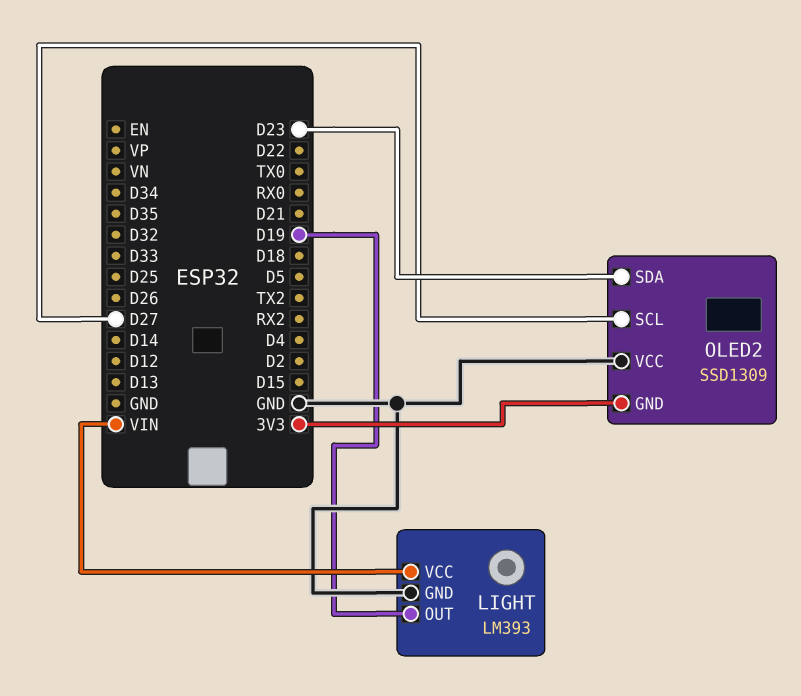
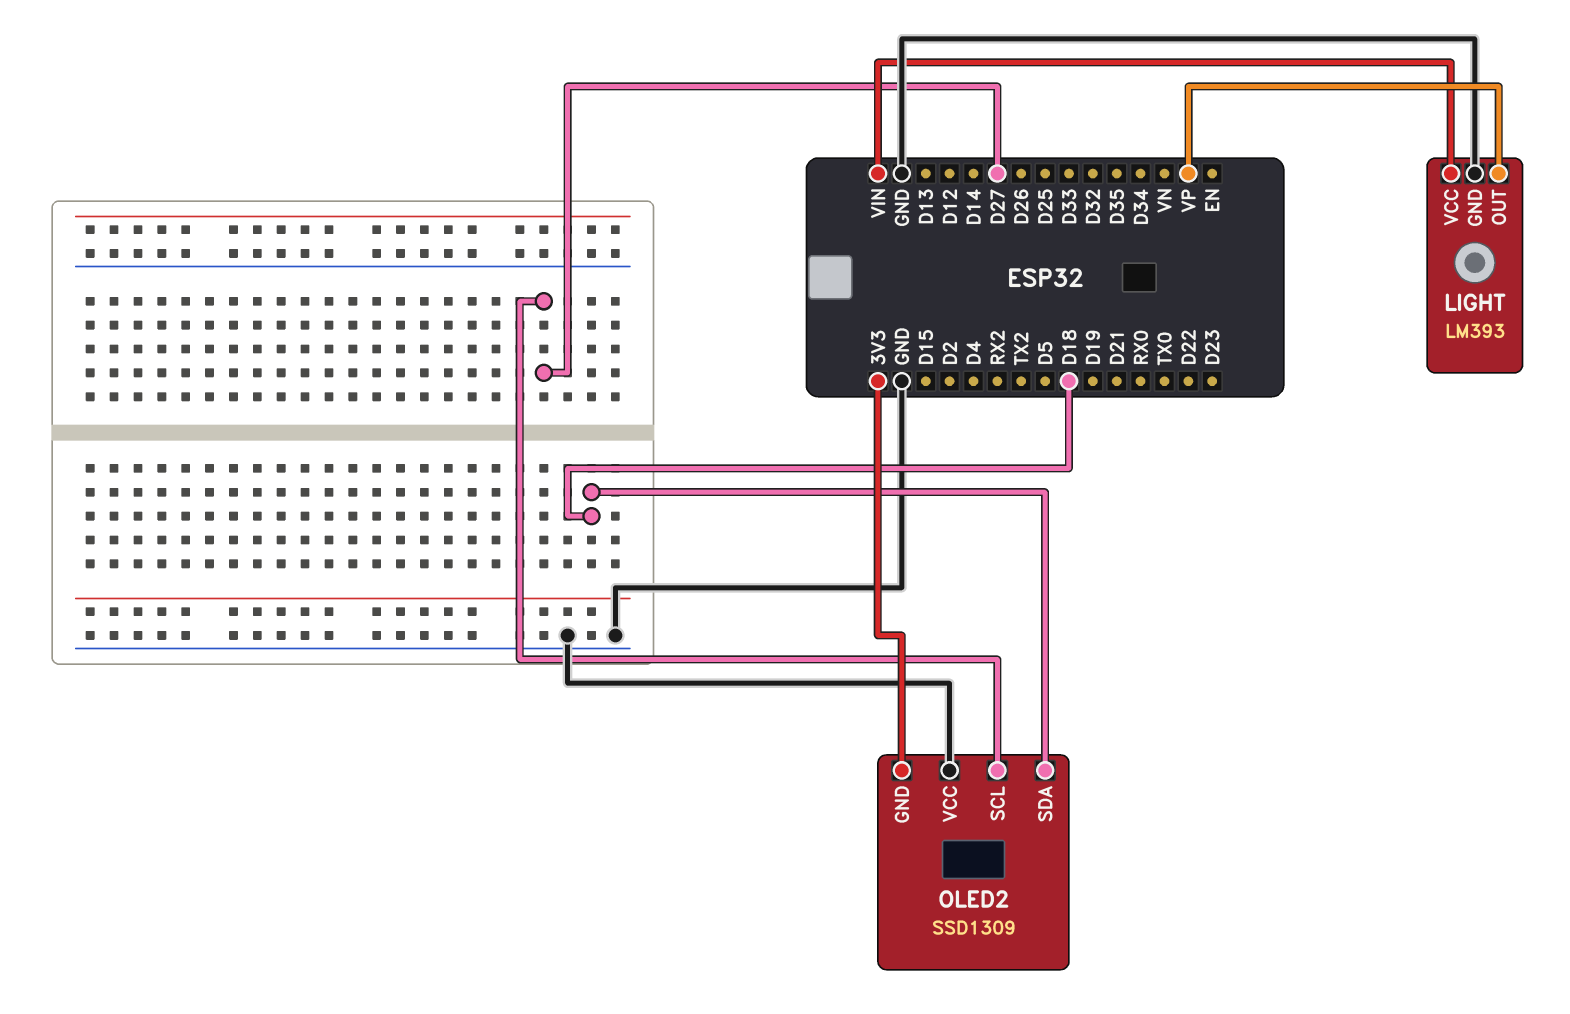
LIGHT pin OUT: D19 -> VP
OLED2 pin SDA: D23 -> D18

